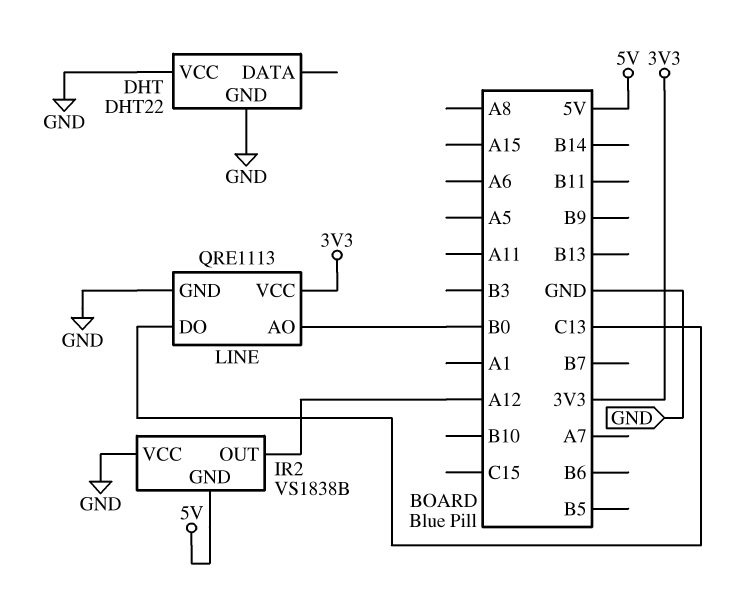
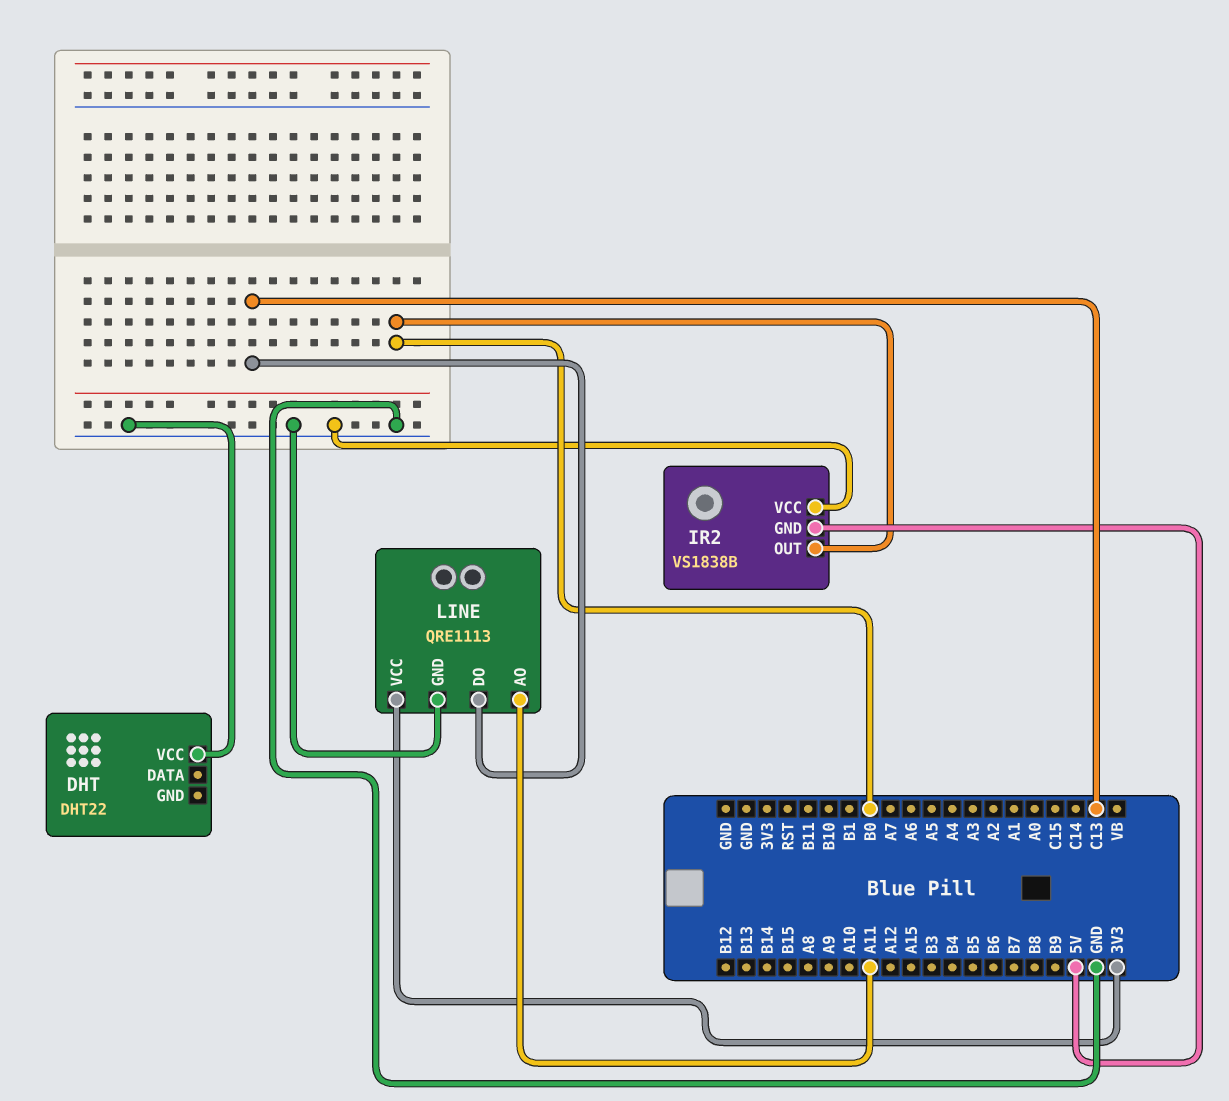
DHT pin GND: GND -> none
IR2 pin OUT: A12 -> B0
LINE pin AO: B0 -> A11

